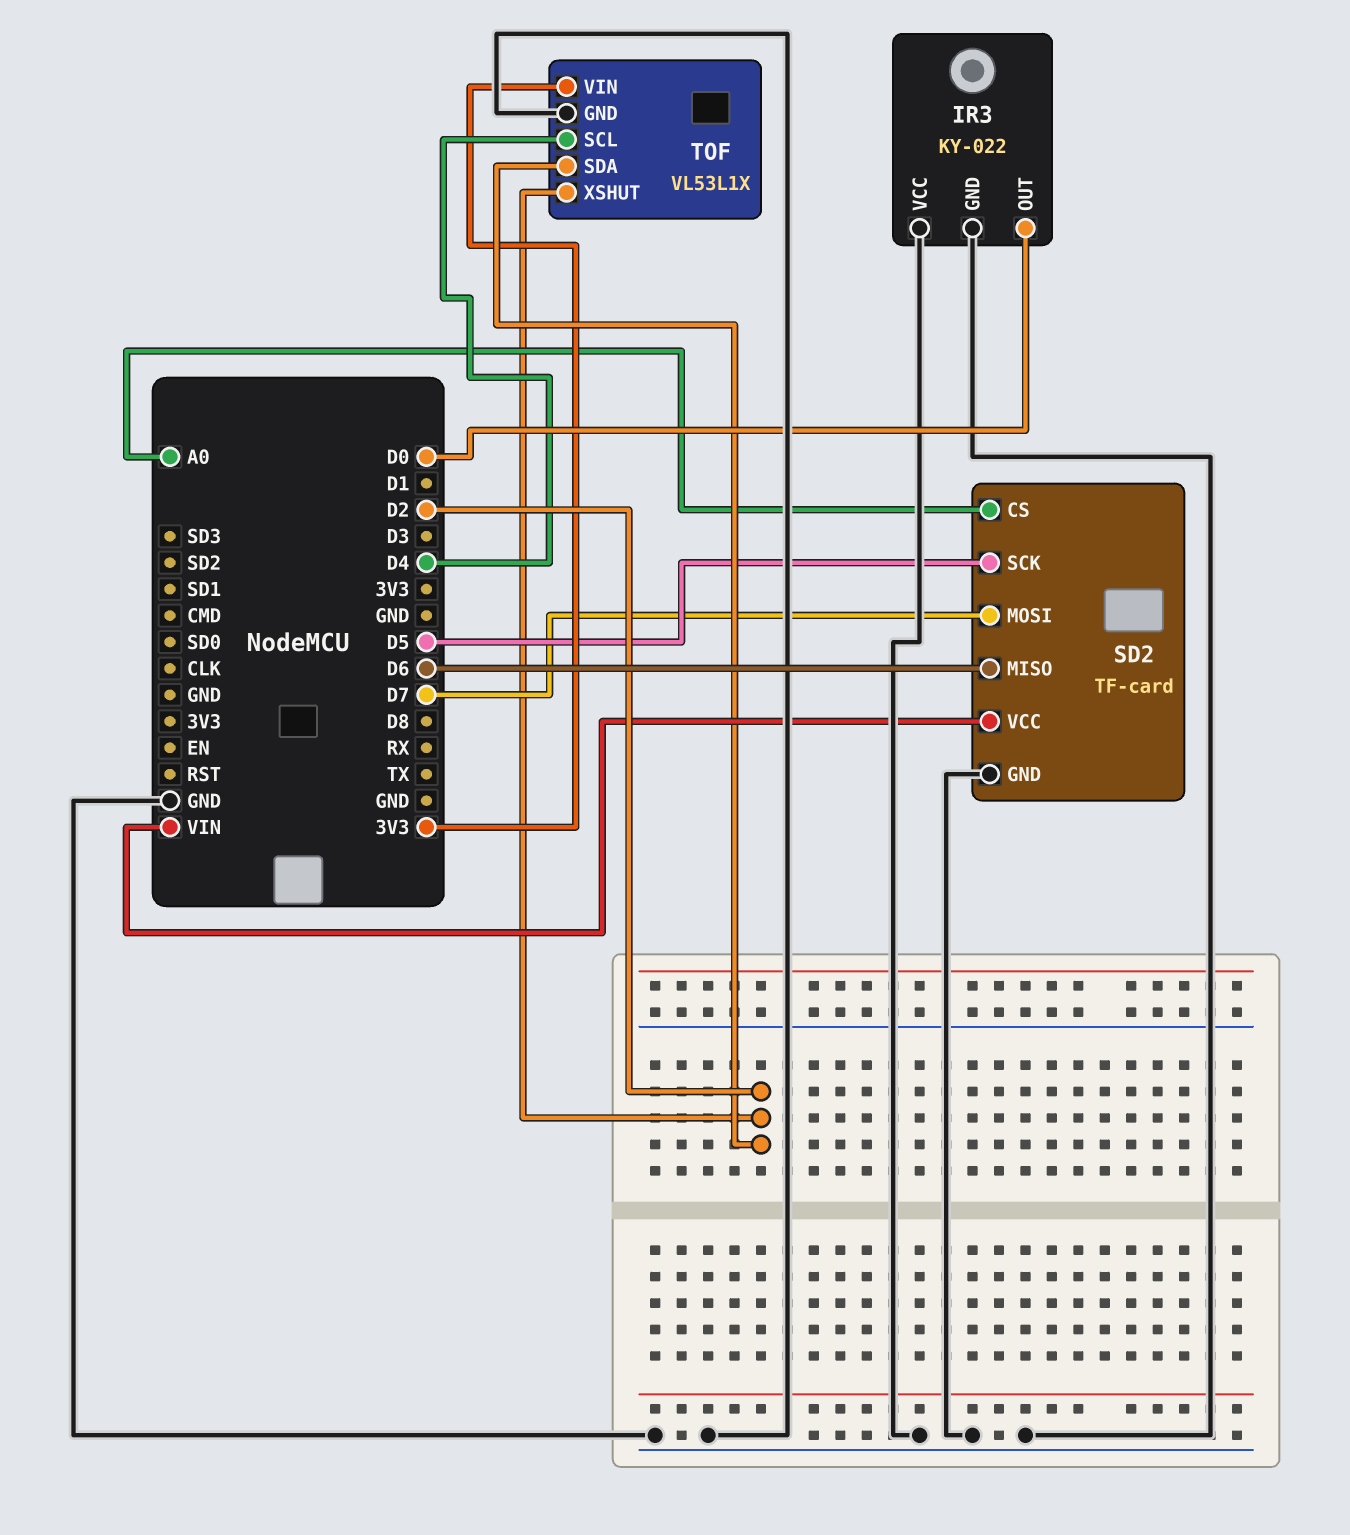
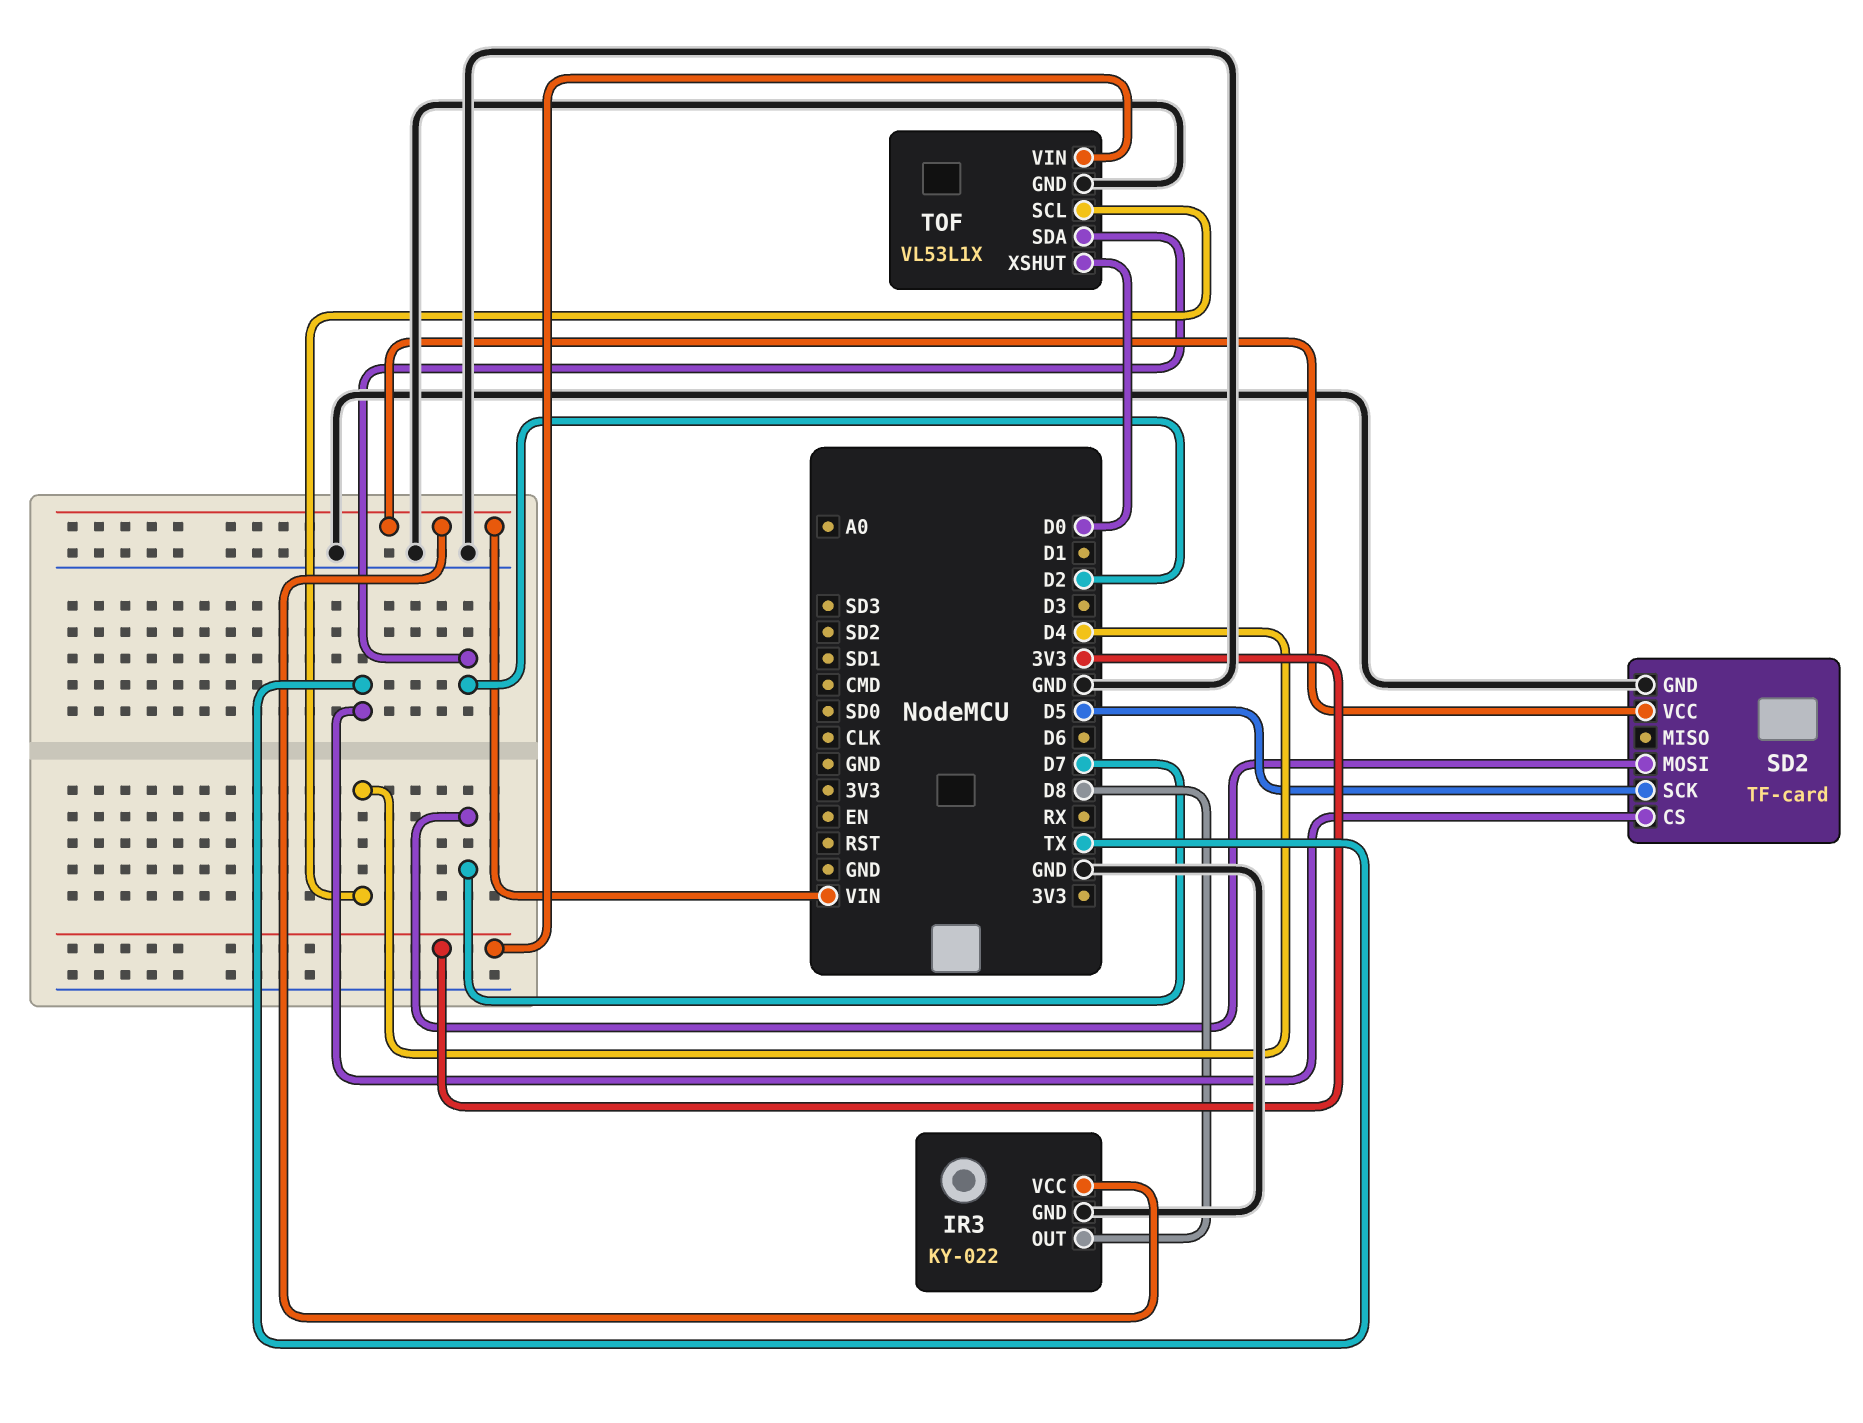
IR3 pin OUT: D0 -> D8
IR3 pin VCC: GND -> VIN
SD2 pin CS: A0 -> TX
SD2 pin MISO: D6 -> none
TOF pin XSHUT: D2 -> D0

